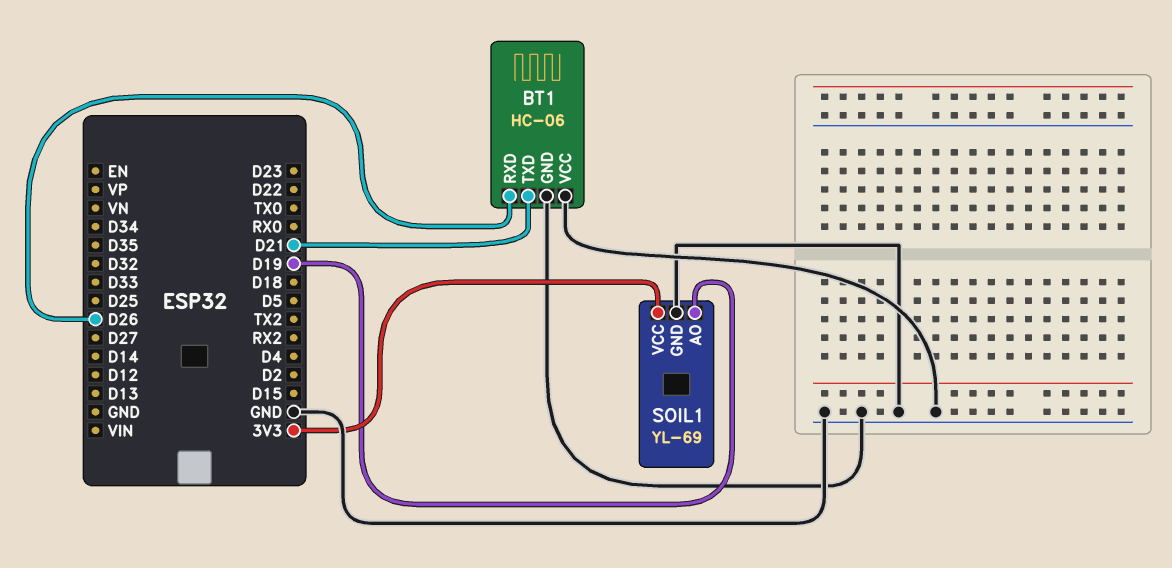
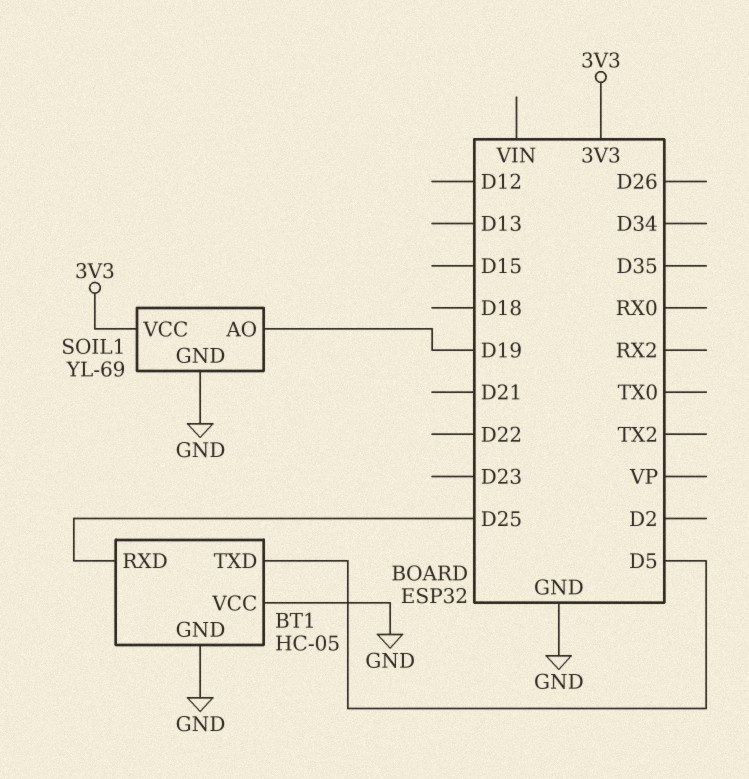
BT1: HC-06 -> HC-05
BT1 pin RXD: D26 -> D25
BT1 pin TXD: D21 -> D5

